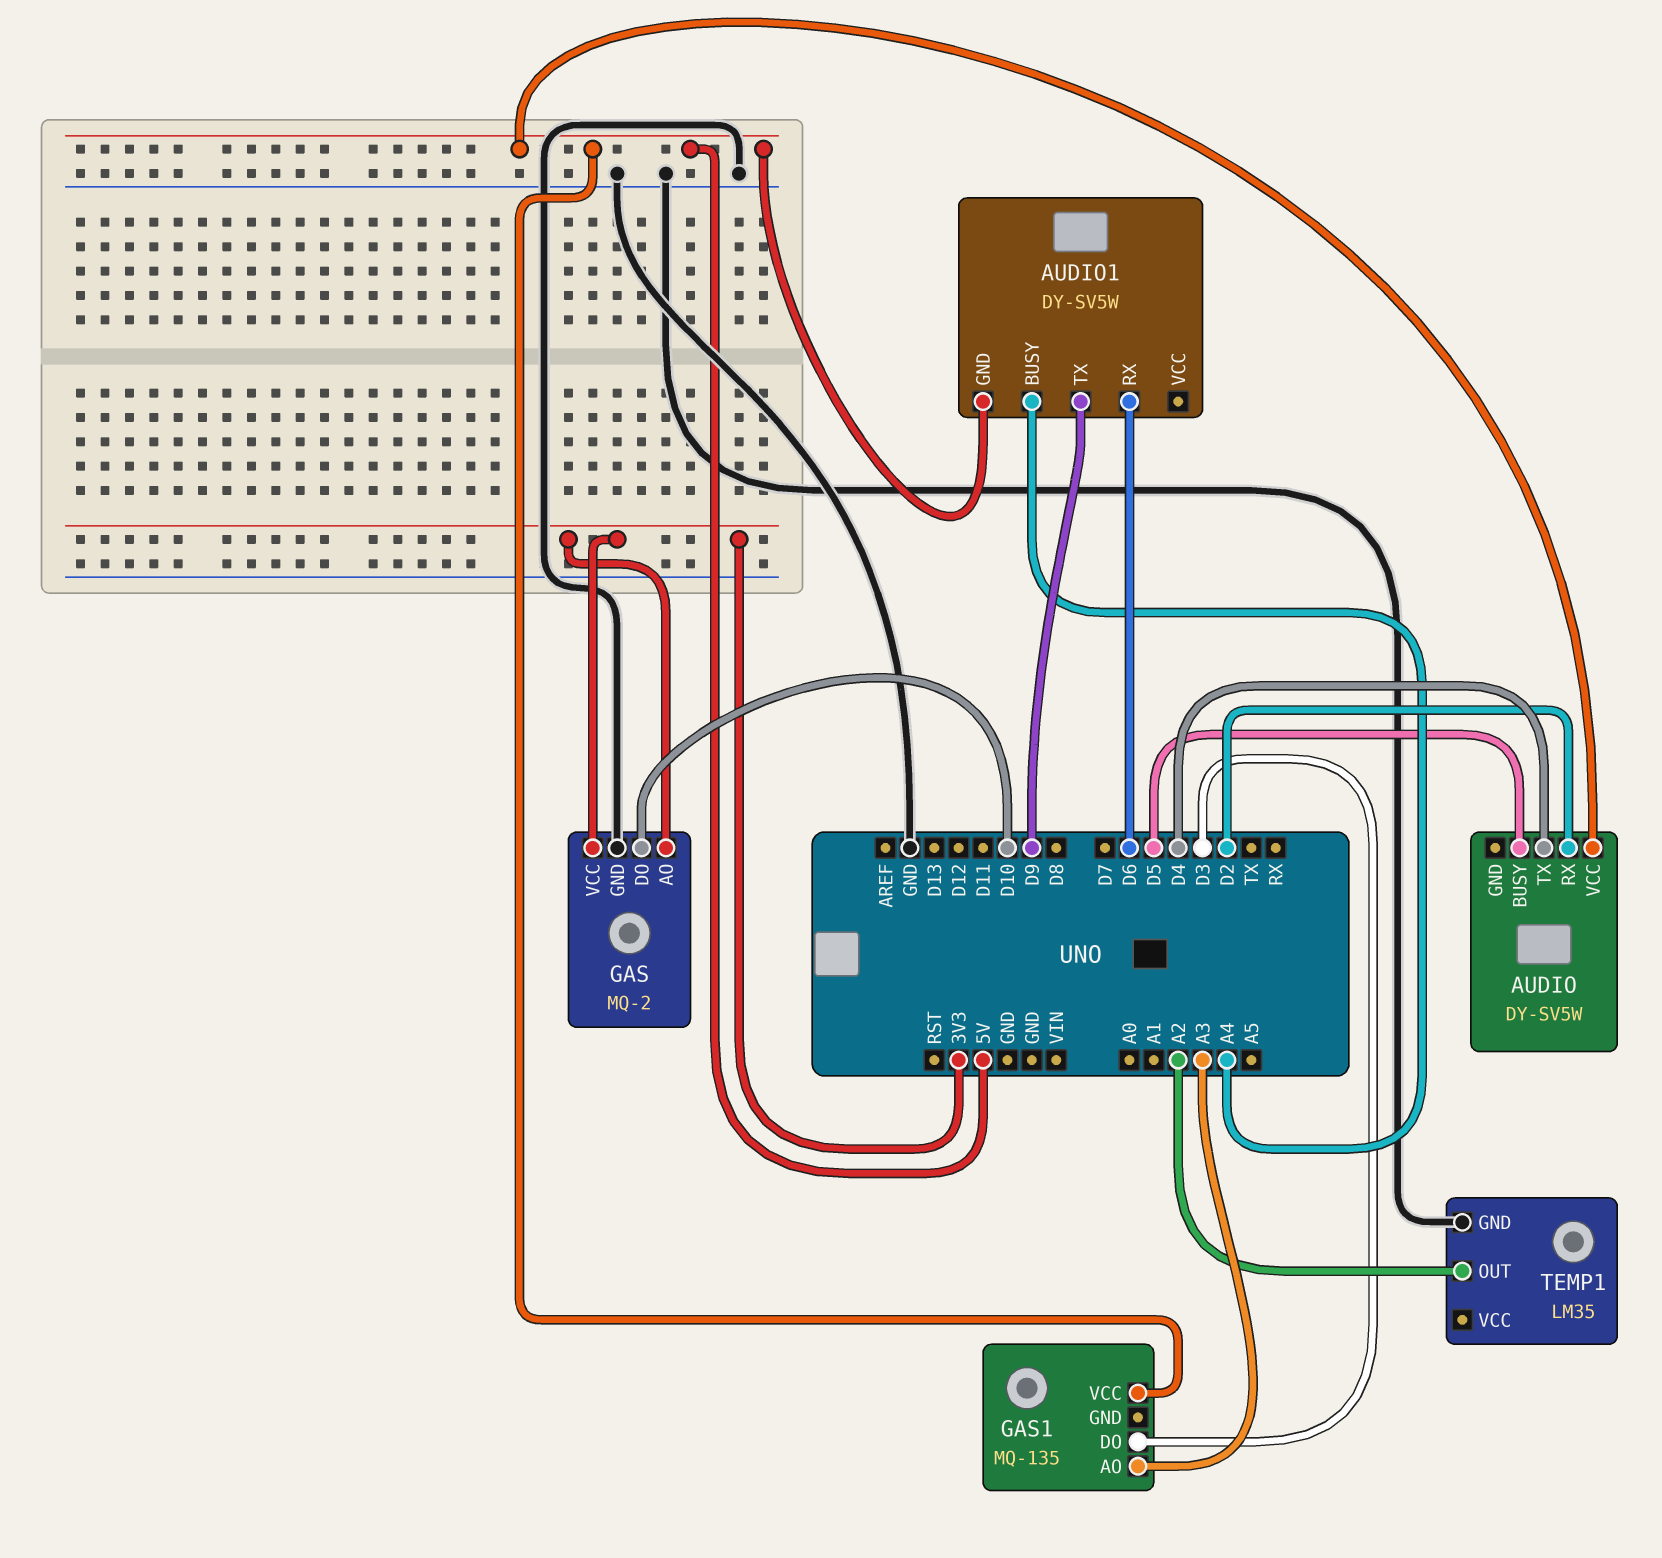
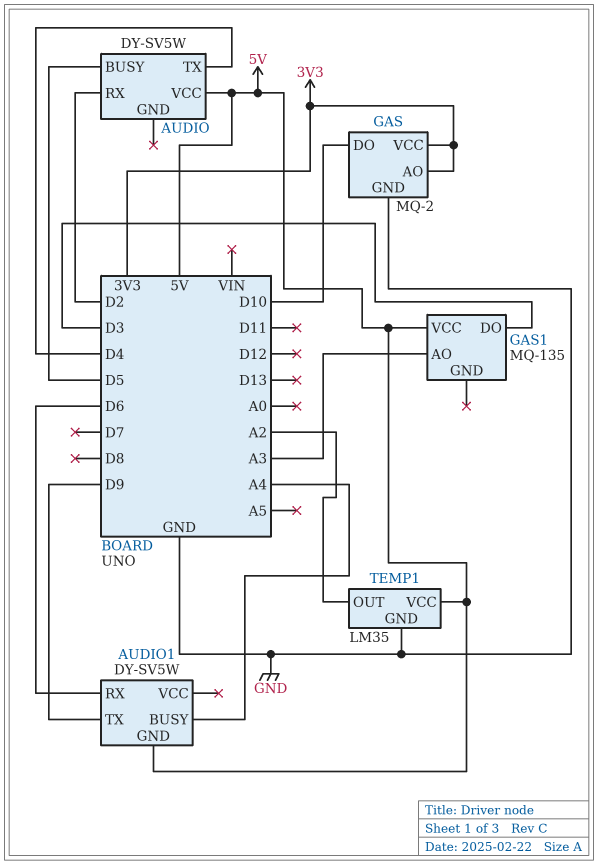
TEMP1 pin VCC: none -> 5V

